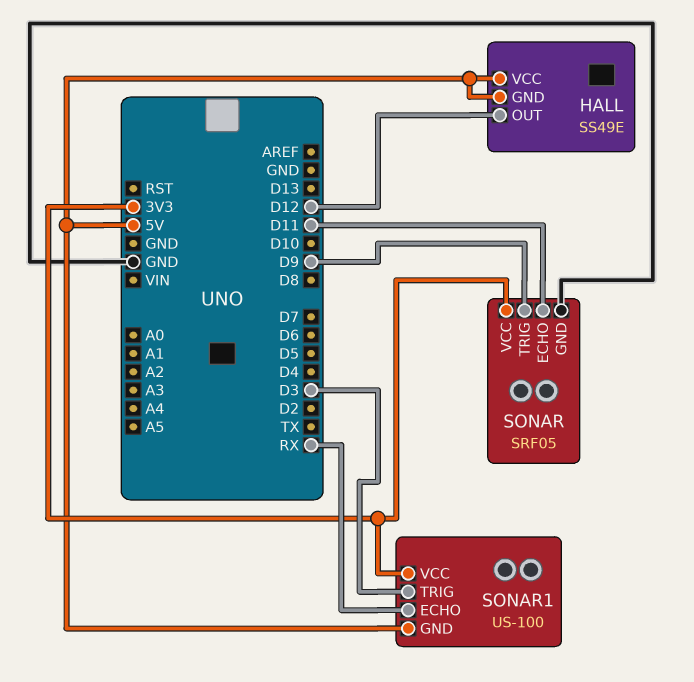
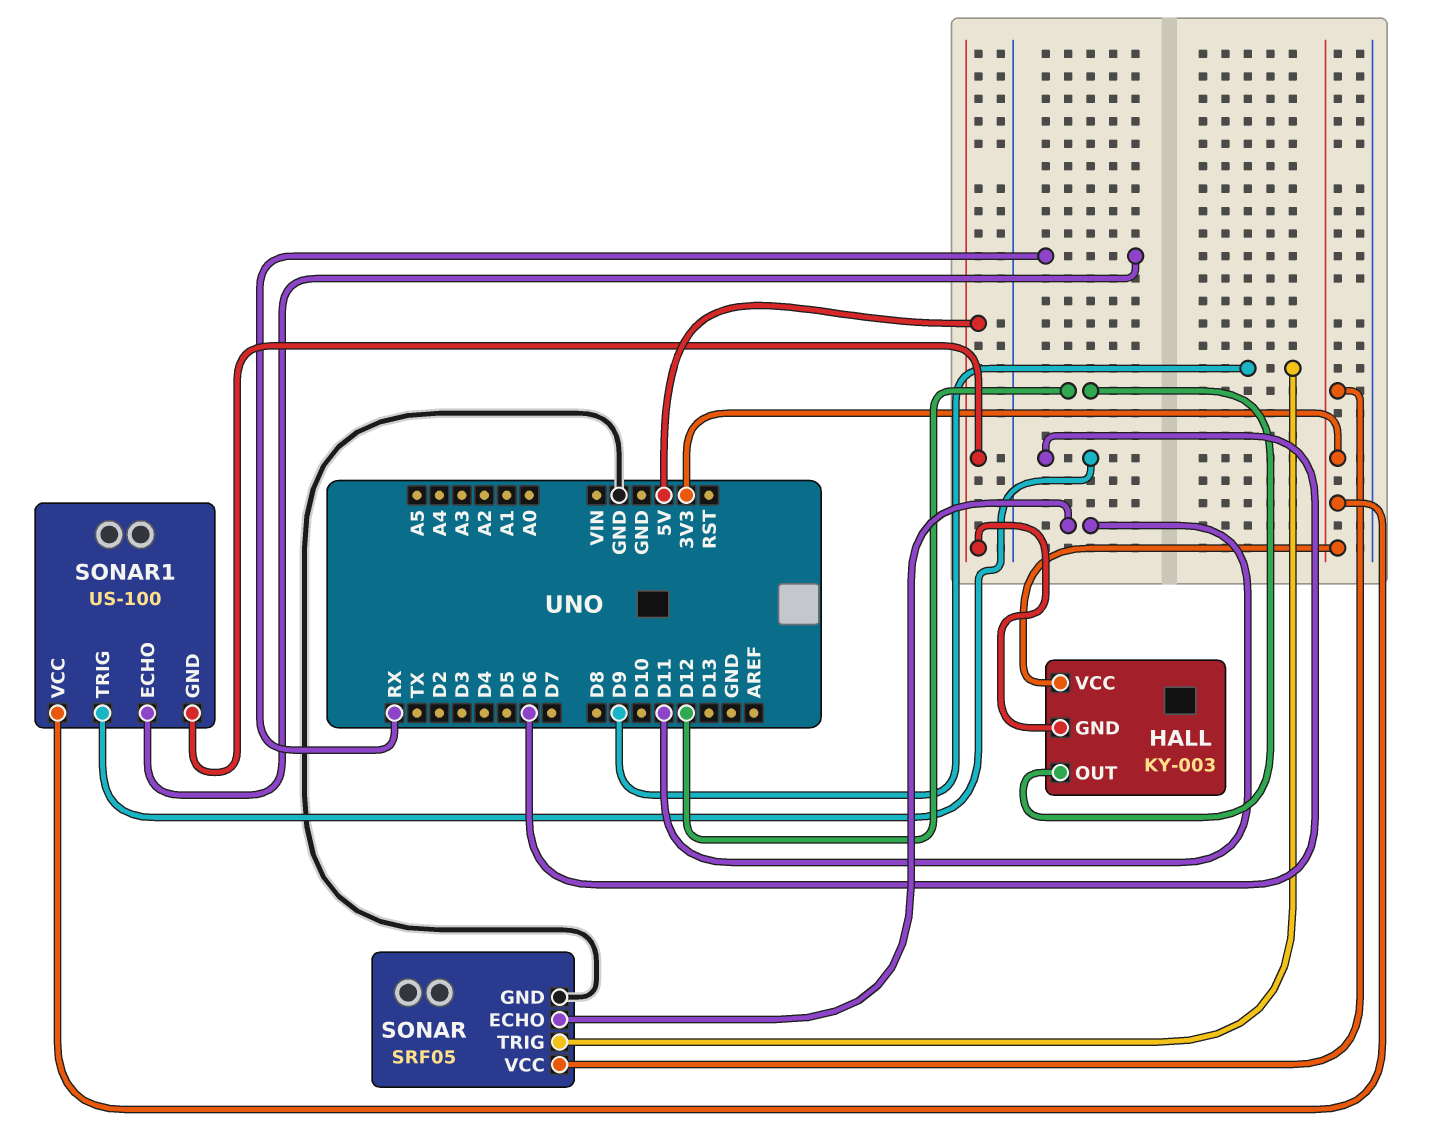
HALL: SS49E -> KY-003
HALL pin VCC: 5V -> 3V3
SONAR1 pin TRIG: D3 -> D6

